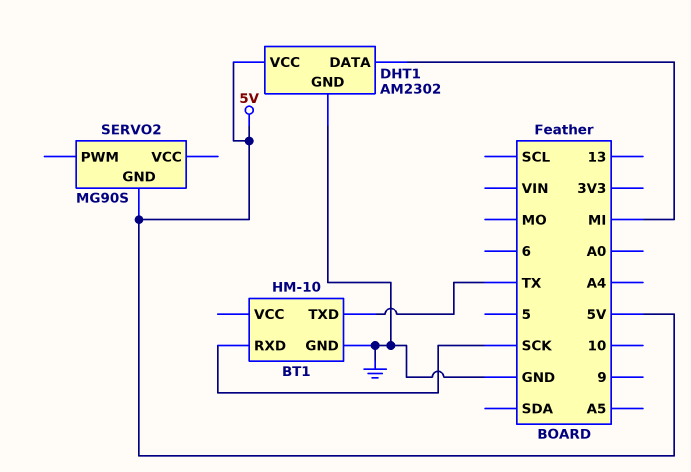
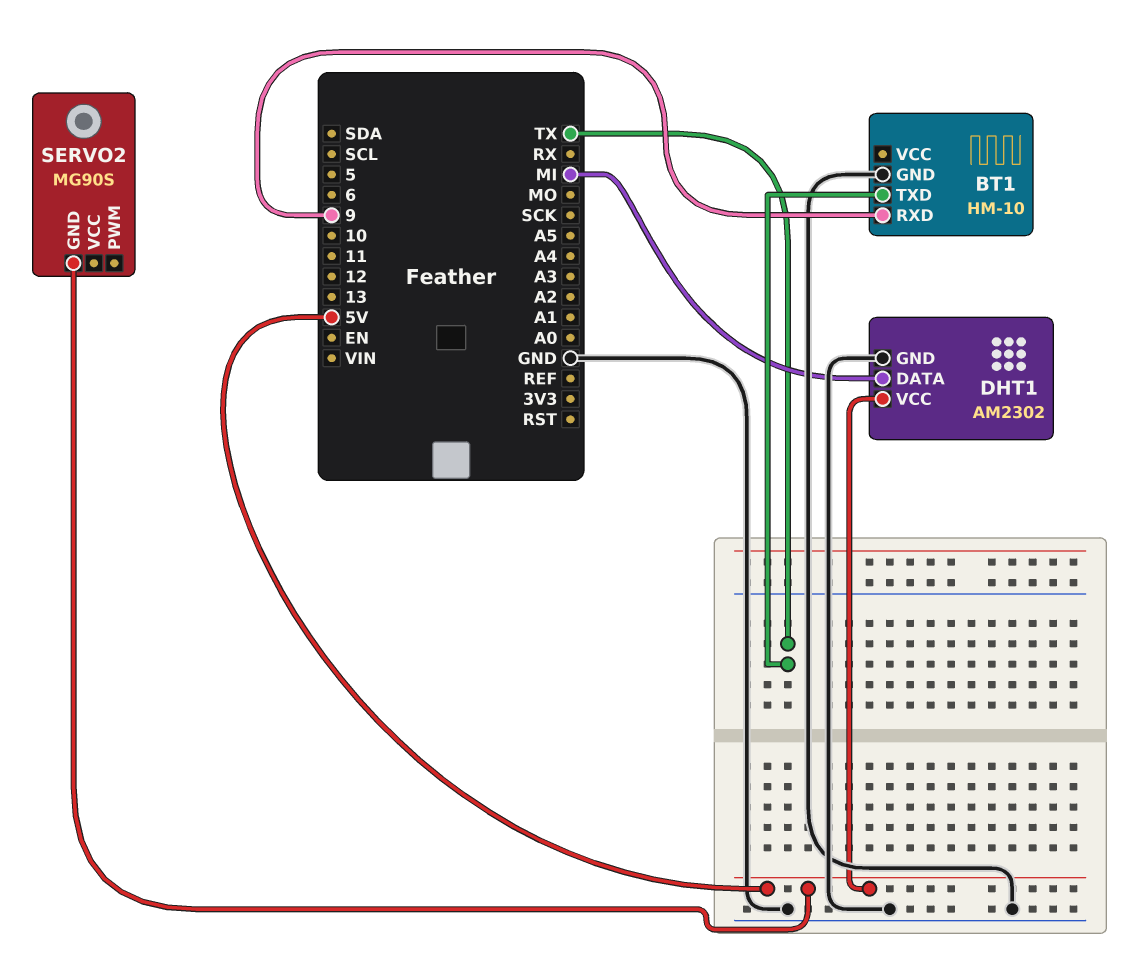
BT1 pin RXD: SCK -> 9

